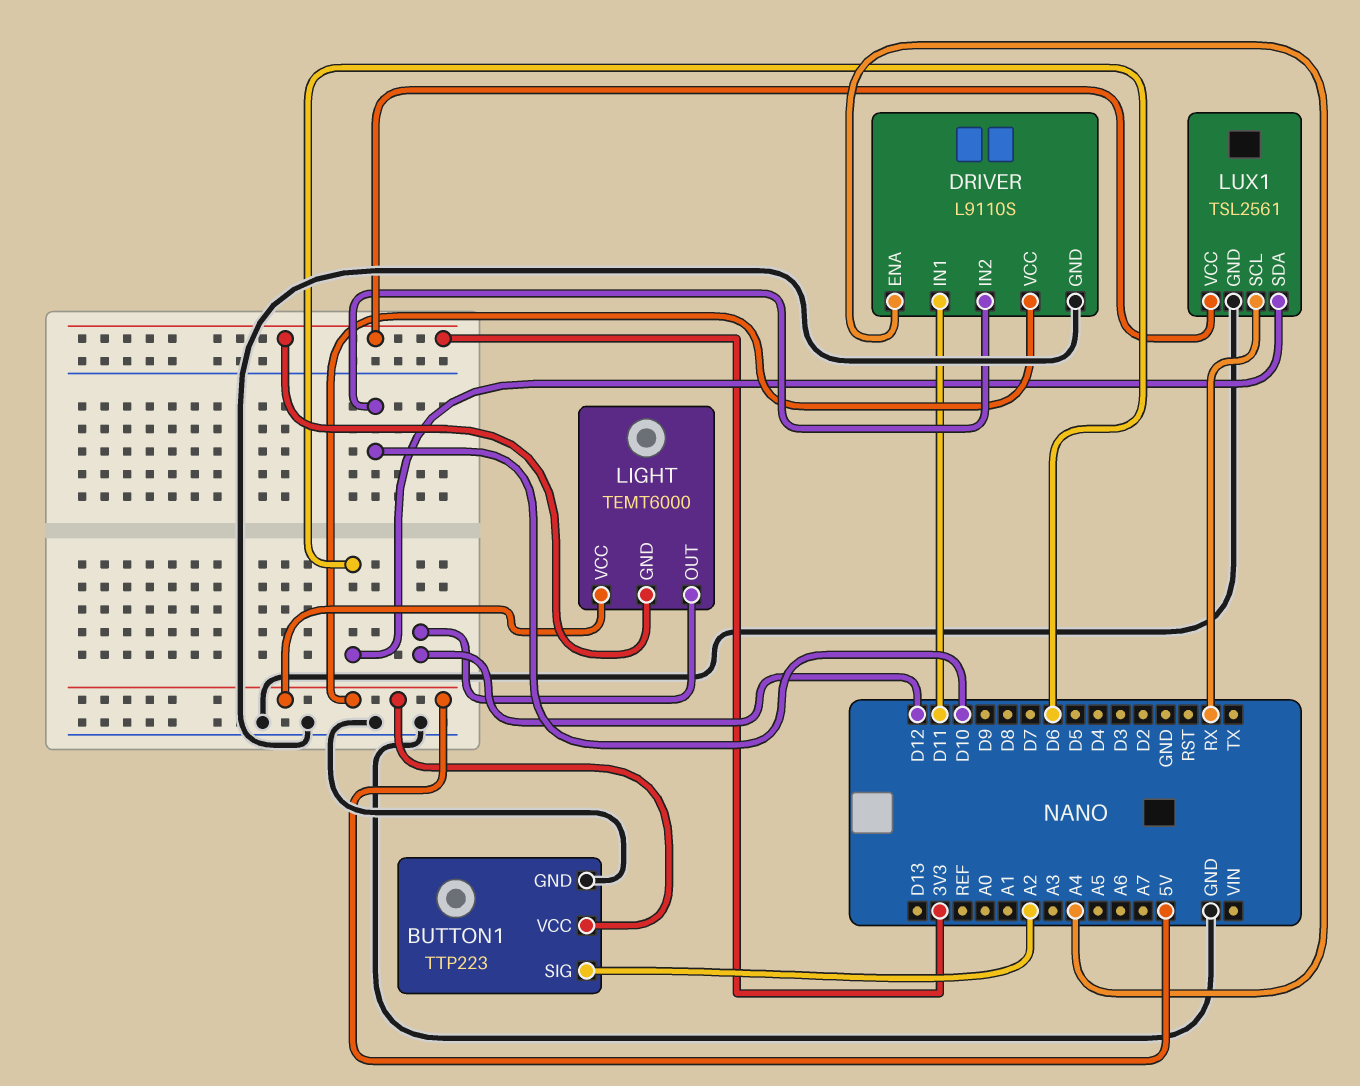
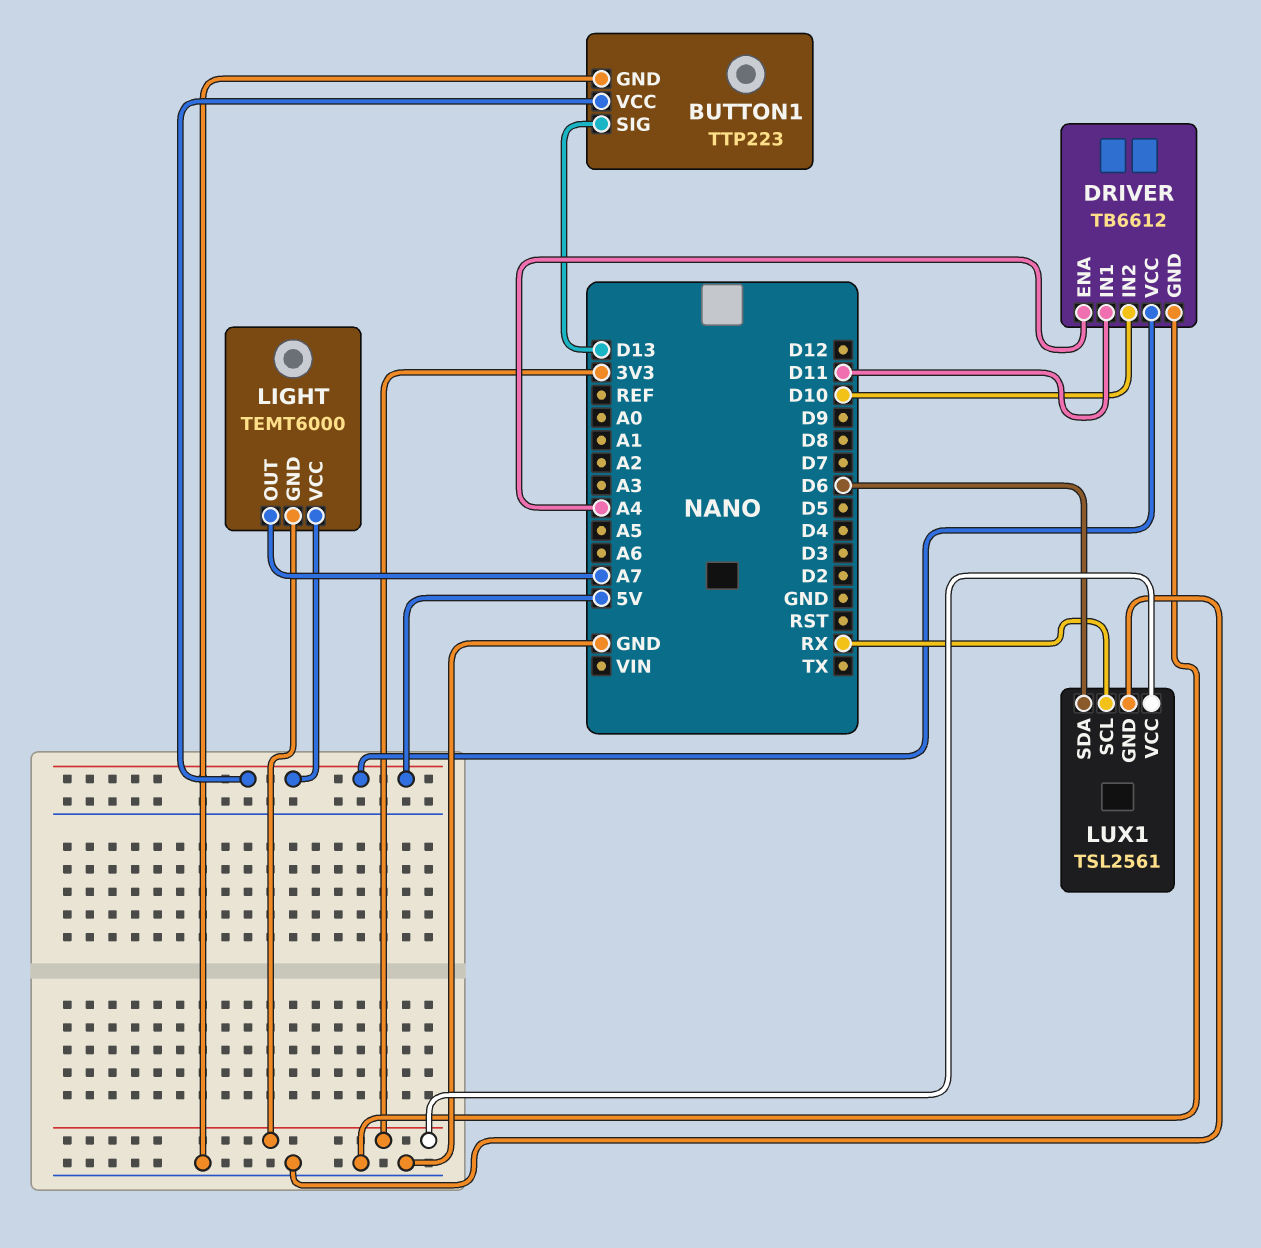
BUTTON1 pin SIG: A2 -> D13
DRIVER: L9110S -> TB6612
LIGHT pin OUT: D12 -> A7

